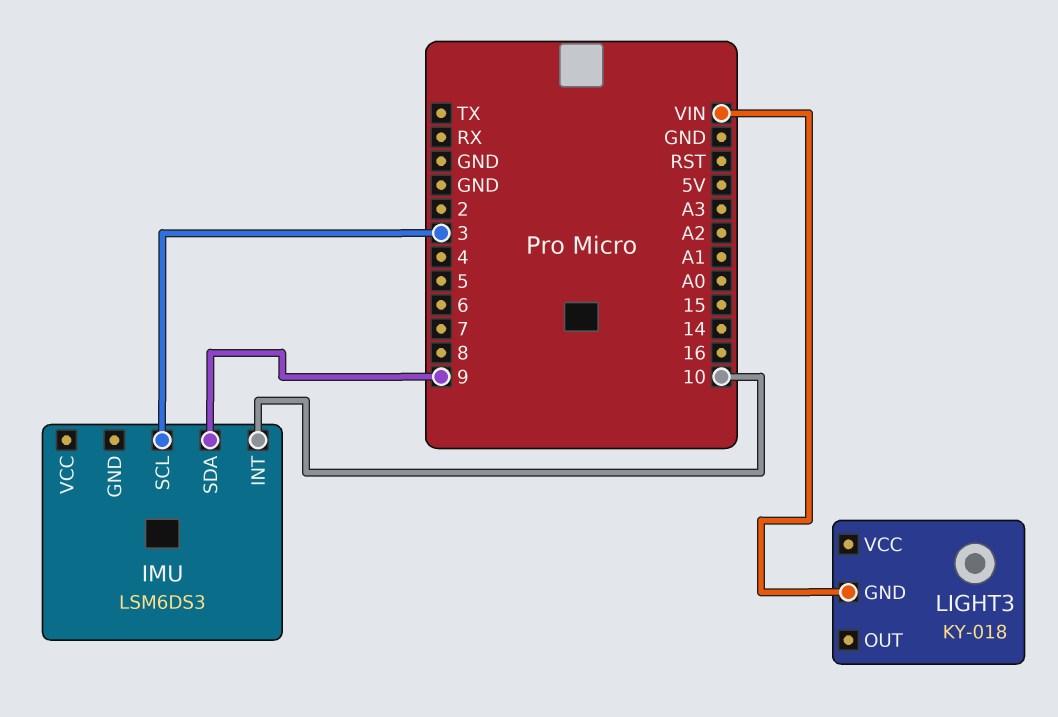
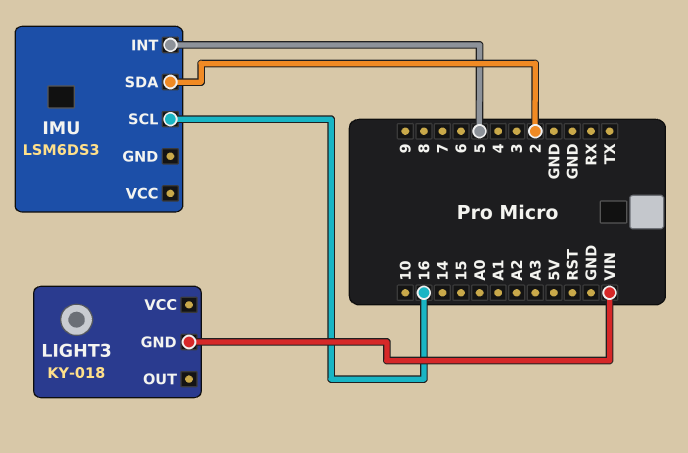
IMU pin INT: 10 -> 5
IMU pin SCL: 3 -> 16
IMU pin SDA: 9 -> 2

